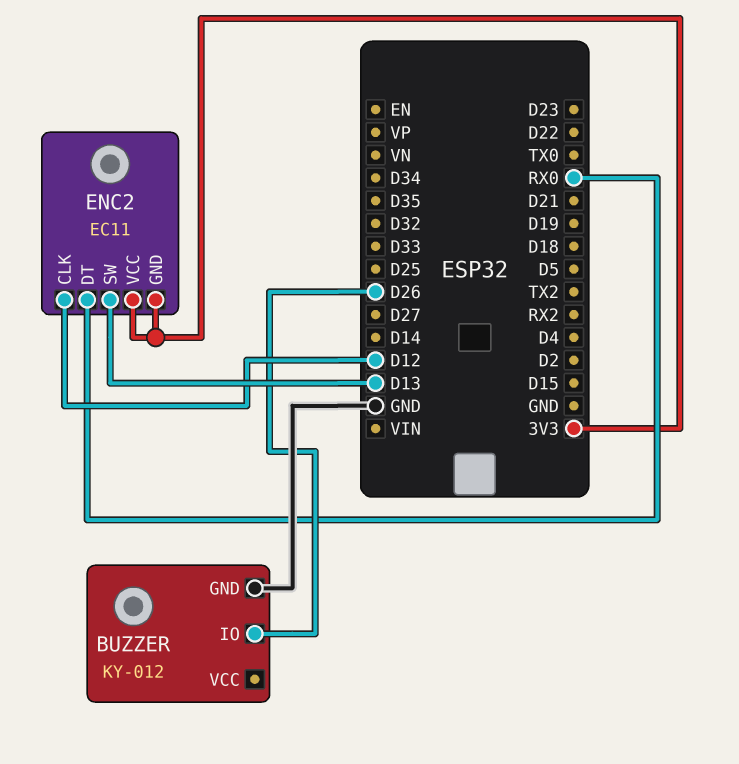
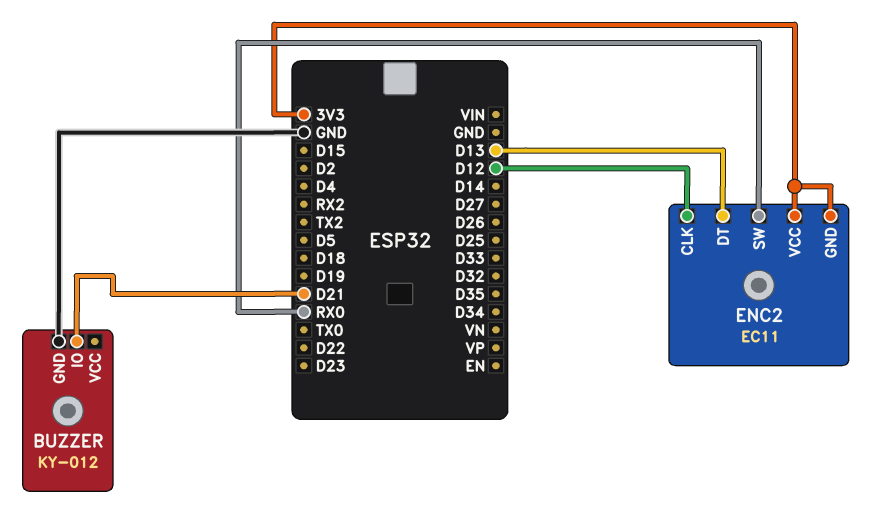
BUZZER pin IO: D26 -> D21
ENC2 pin DT: RX0 -> D13
ENC2 pin SW: D13 -> RX0

